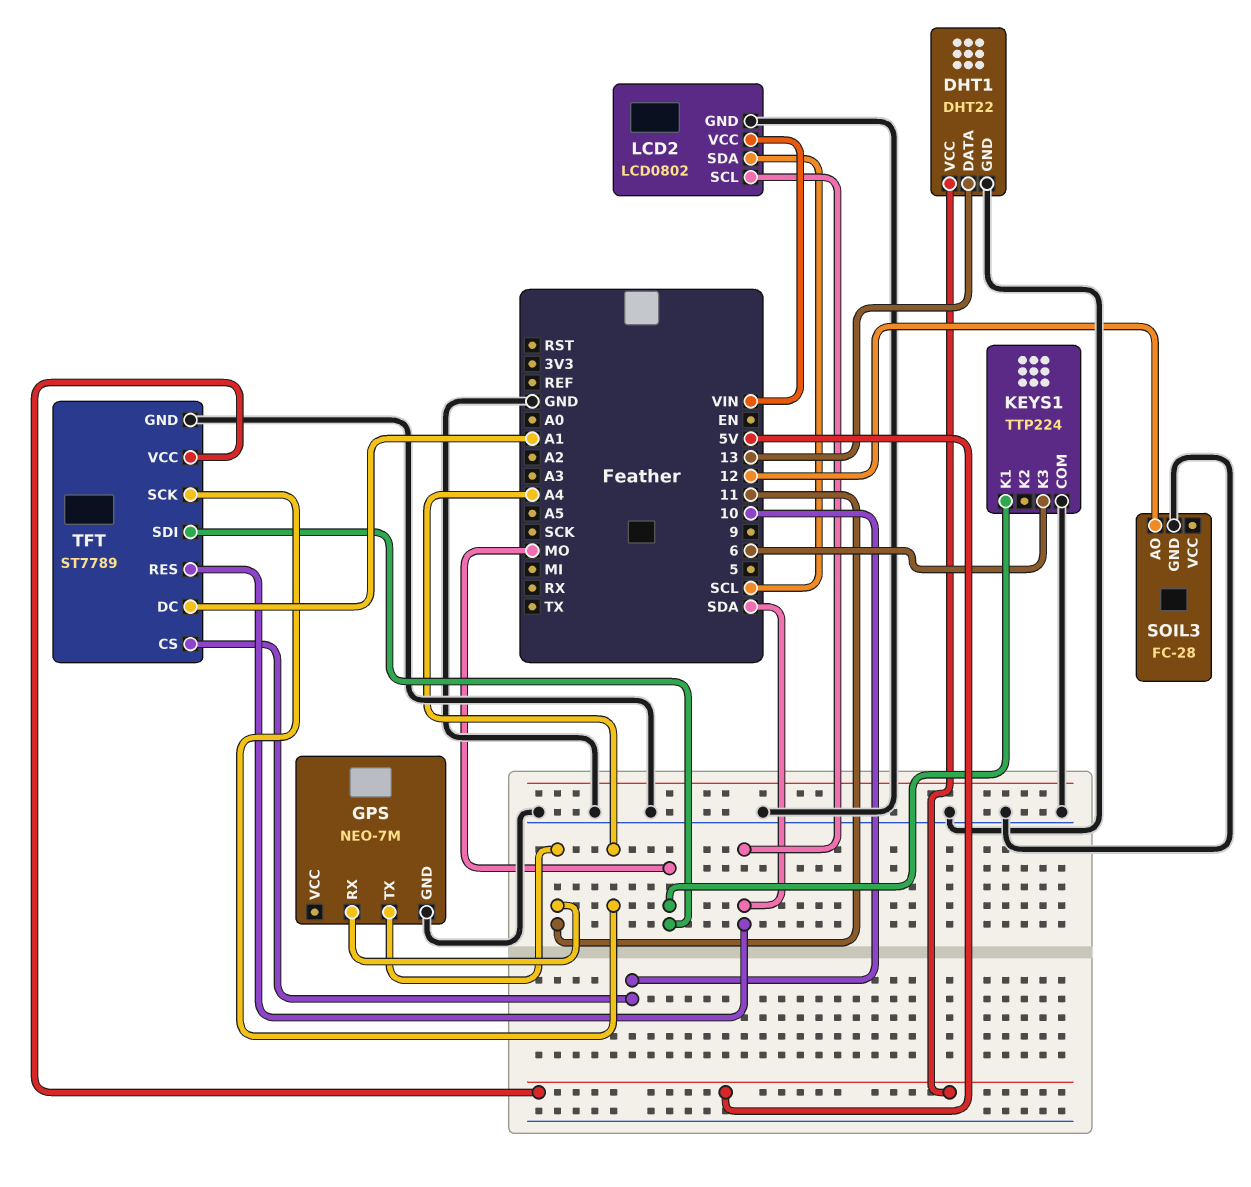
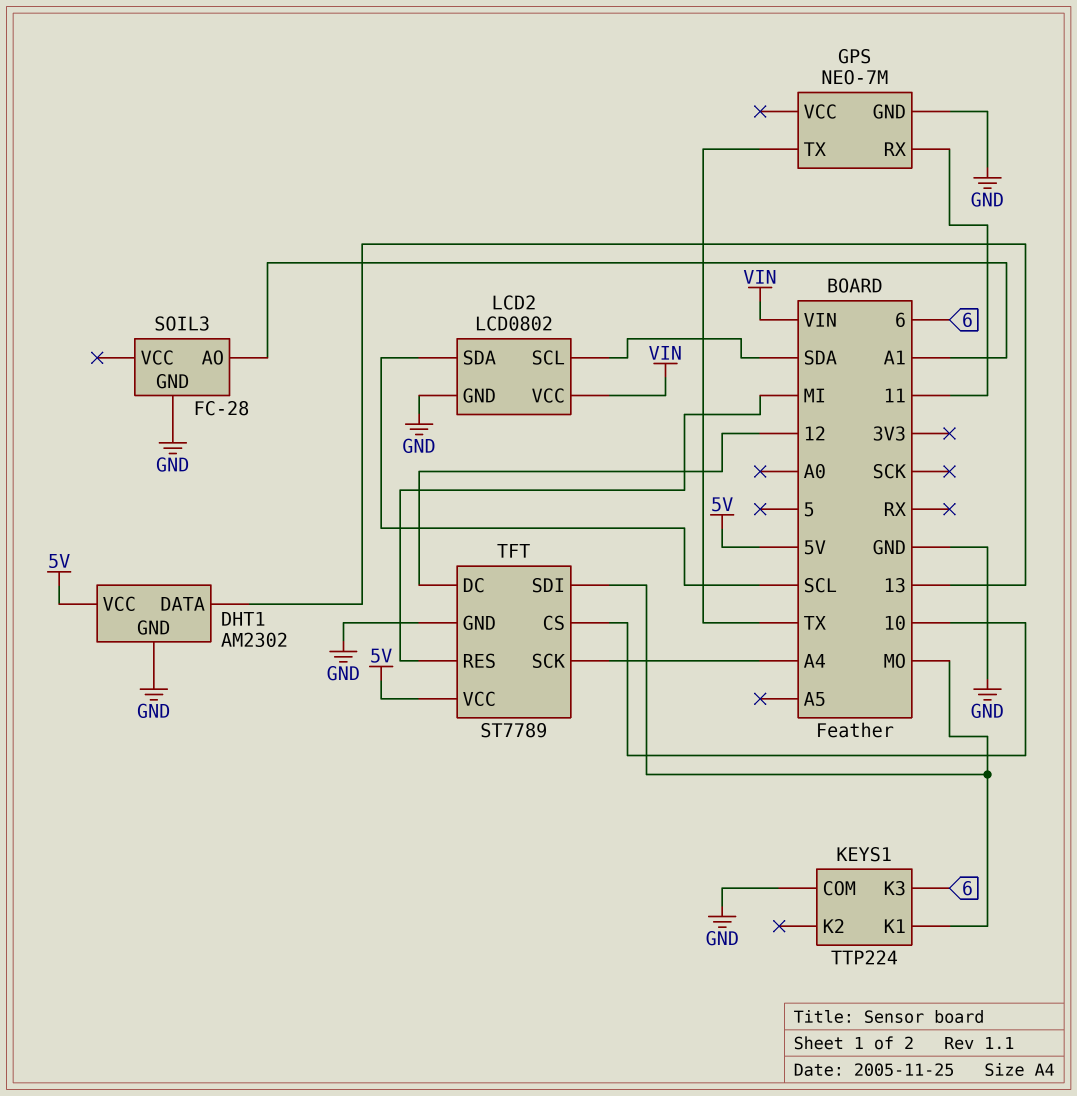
DHT1: DHT22 -> AM2302
GPS pin TX: 11 -> TX
SOIL3 pin AO: 12 -> A1
TFT pin DC: A1 -> 12
TFT pin RES: SDA -> MI

